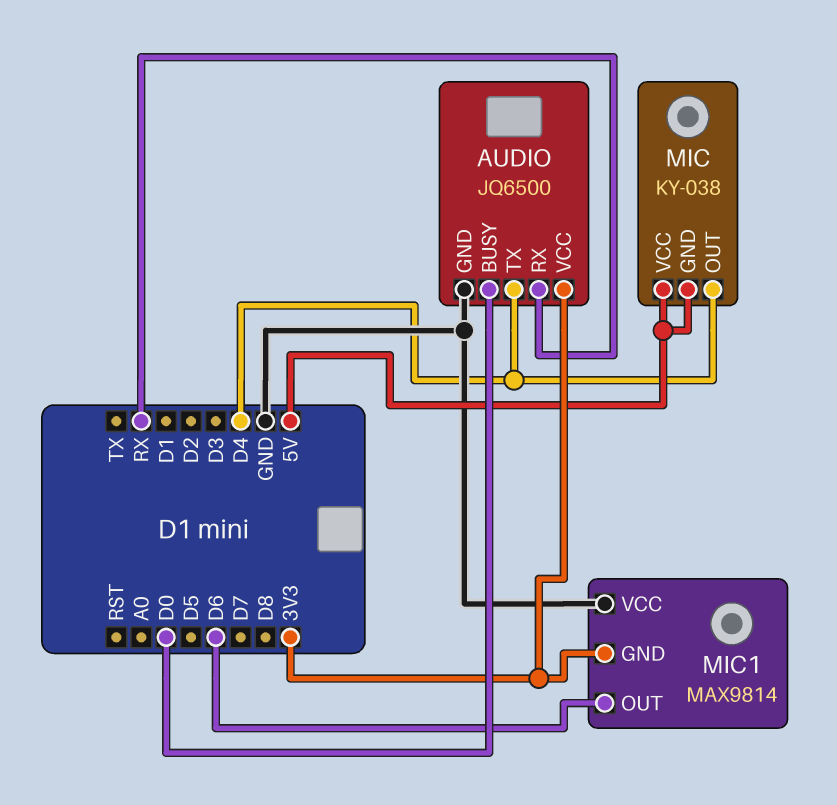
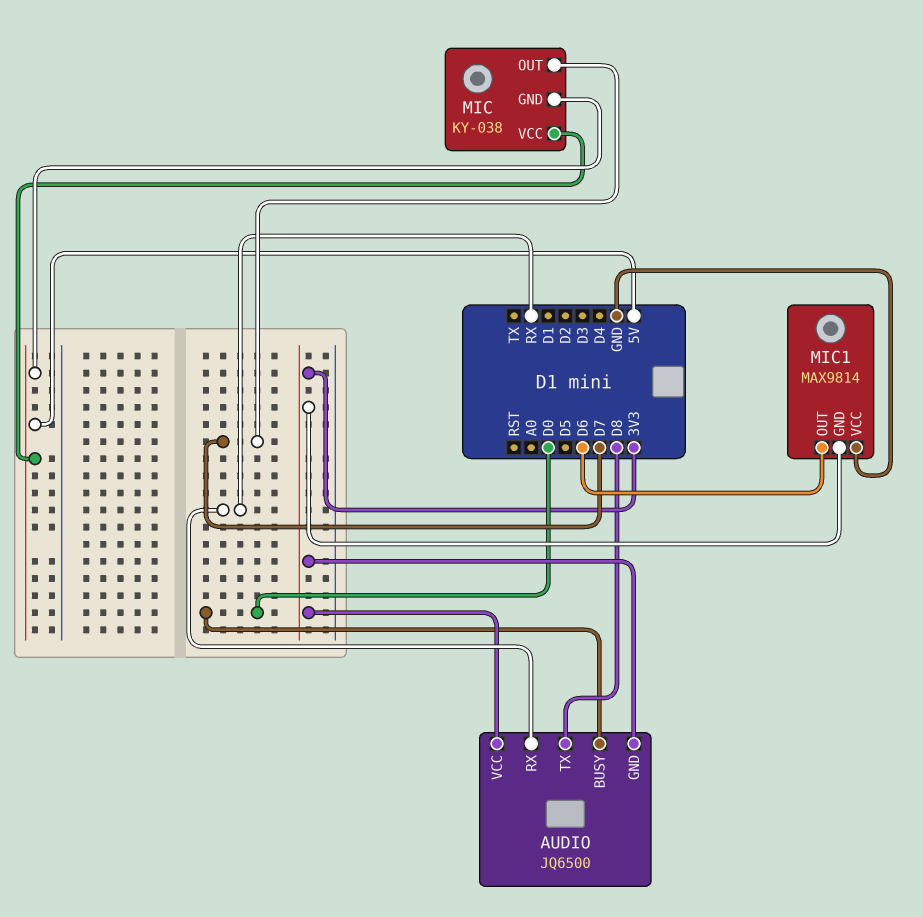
AUDIO pin GND: GND -> 3V3
AUDIO pin TX: D4 -> D8
MIC pin OUT: D4 -> D7

